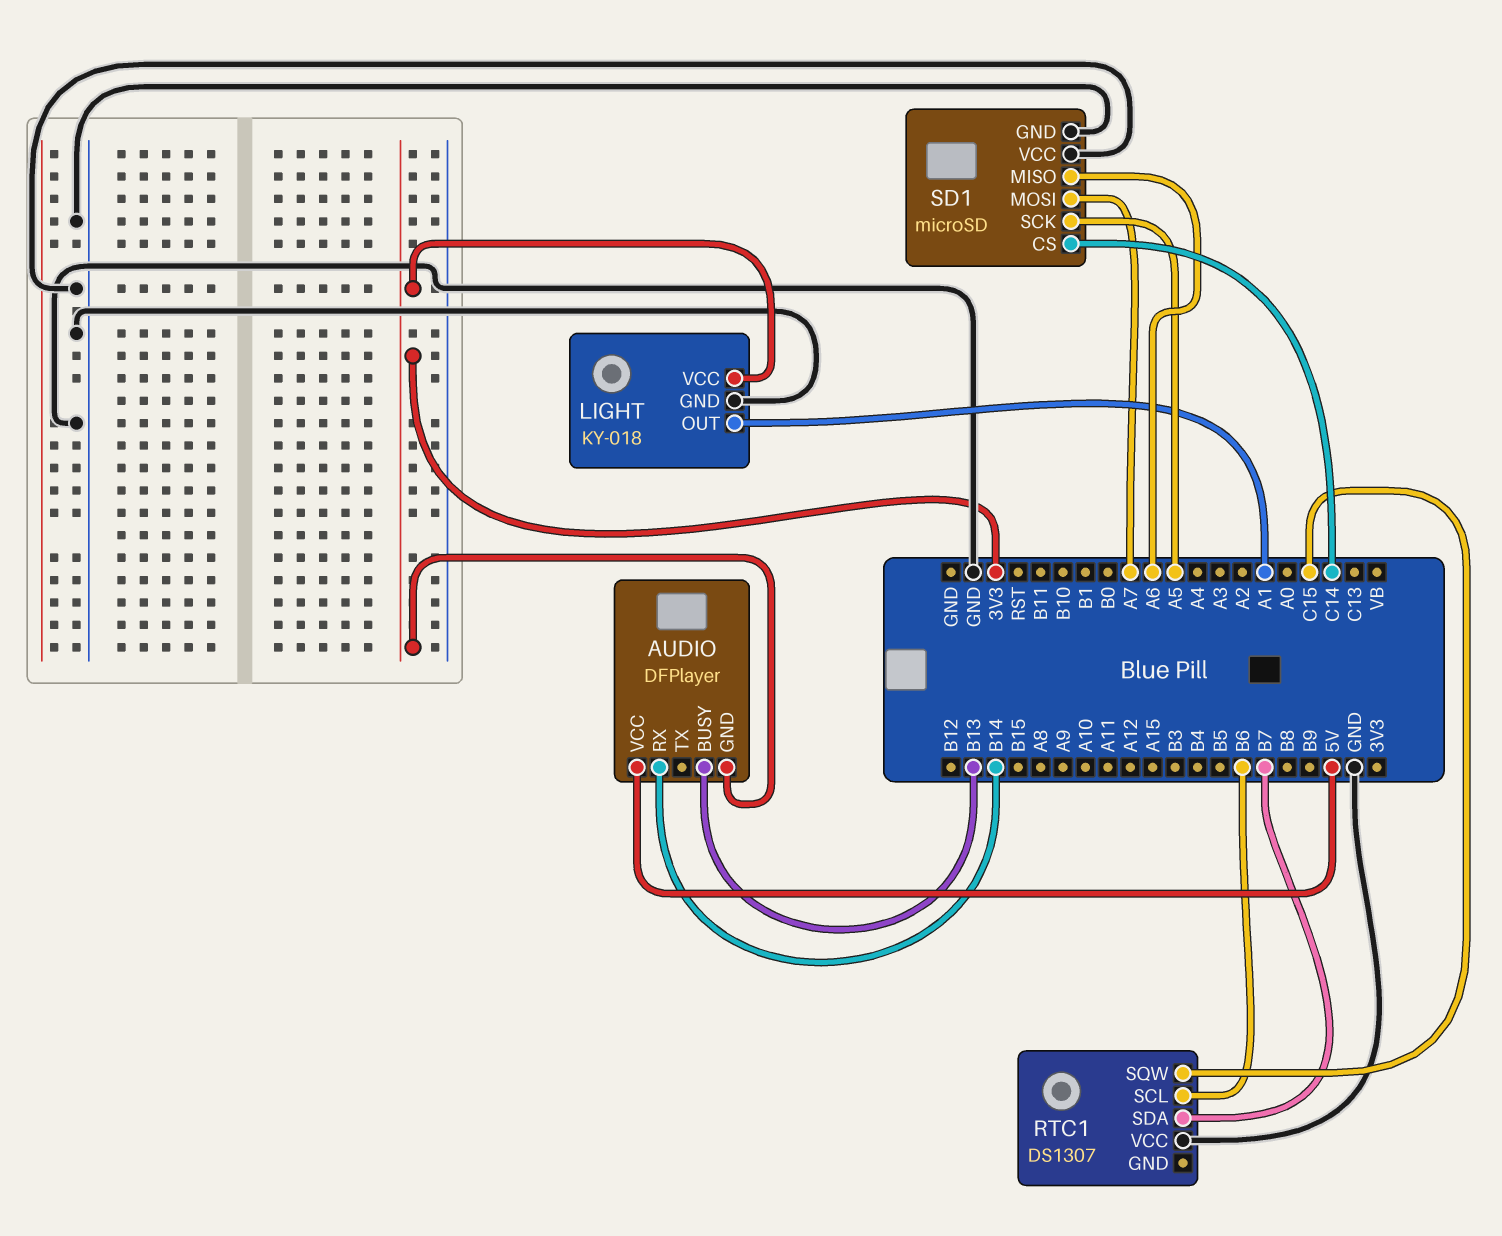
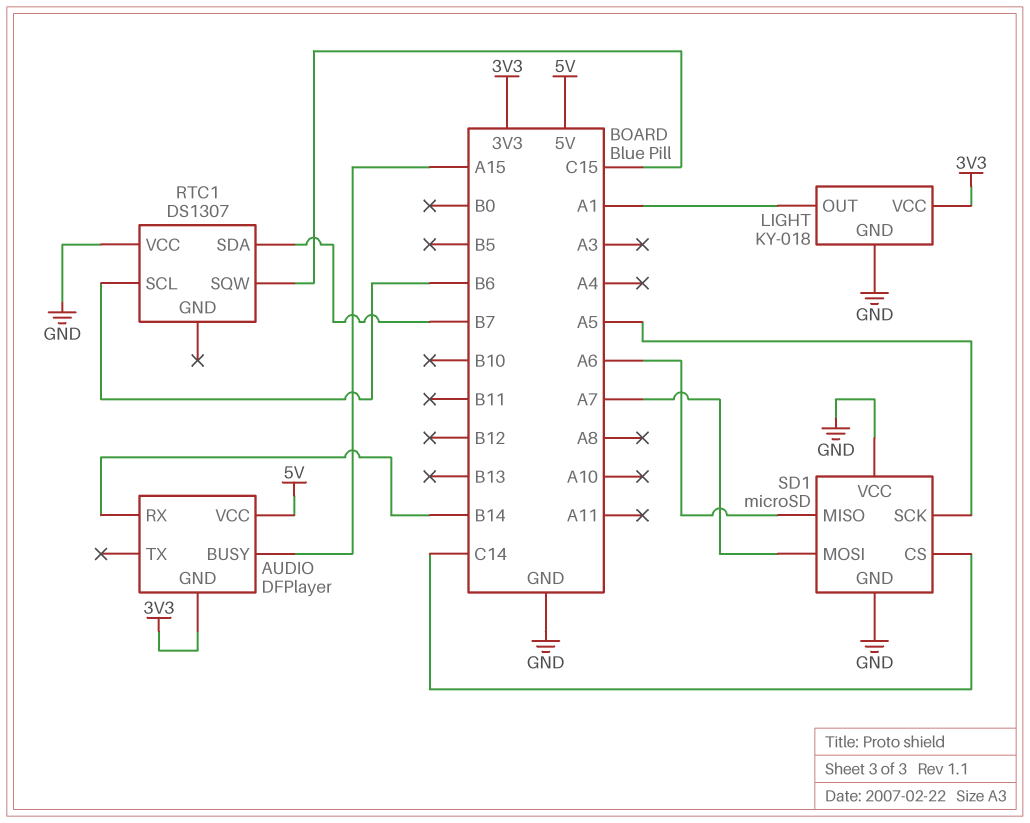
AUDIO pin BUSY: B13 -> A15

